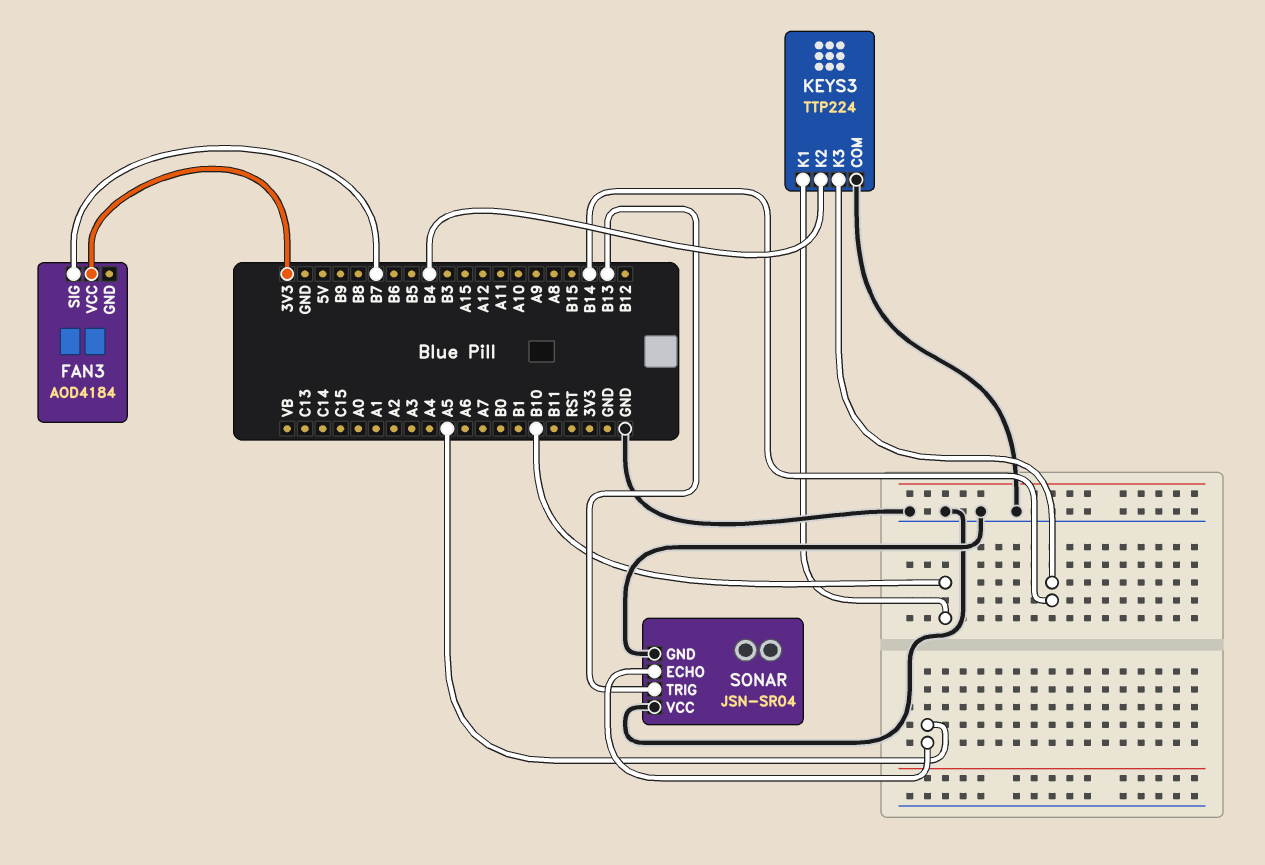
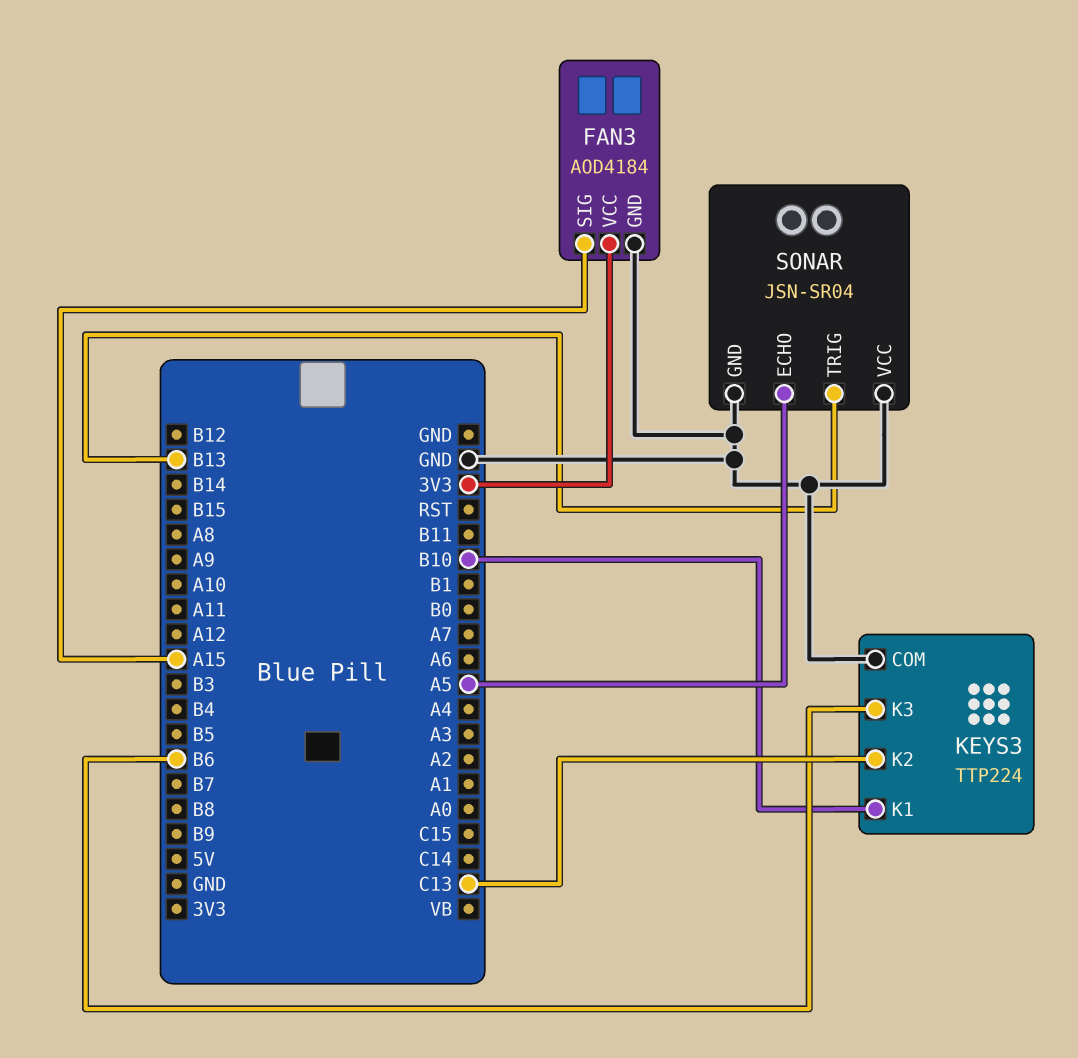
FAN3 pin GND: none -> GND
FAN3 pin SIG: B7 -> A15
KEYS3 pin K2: B4 -> C13
KEYS3 pin K3: B14 -> B6

